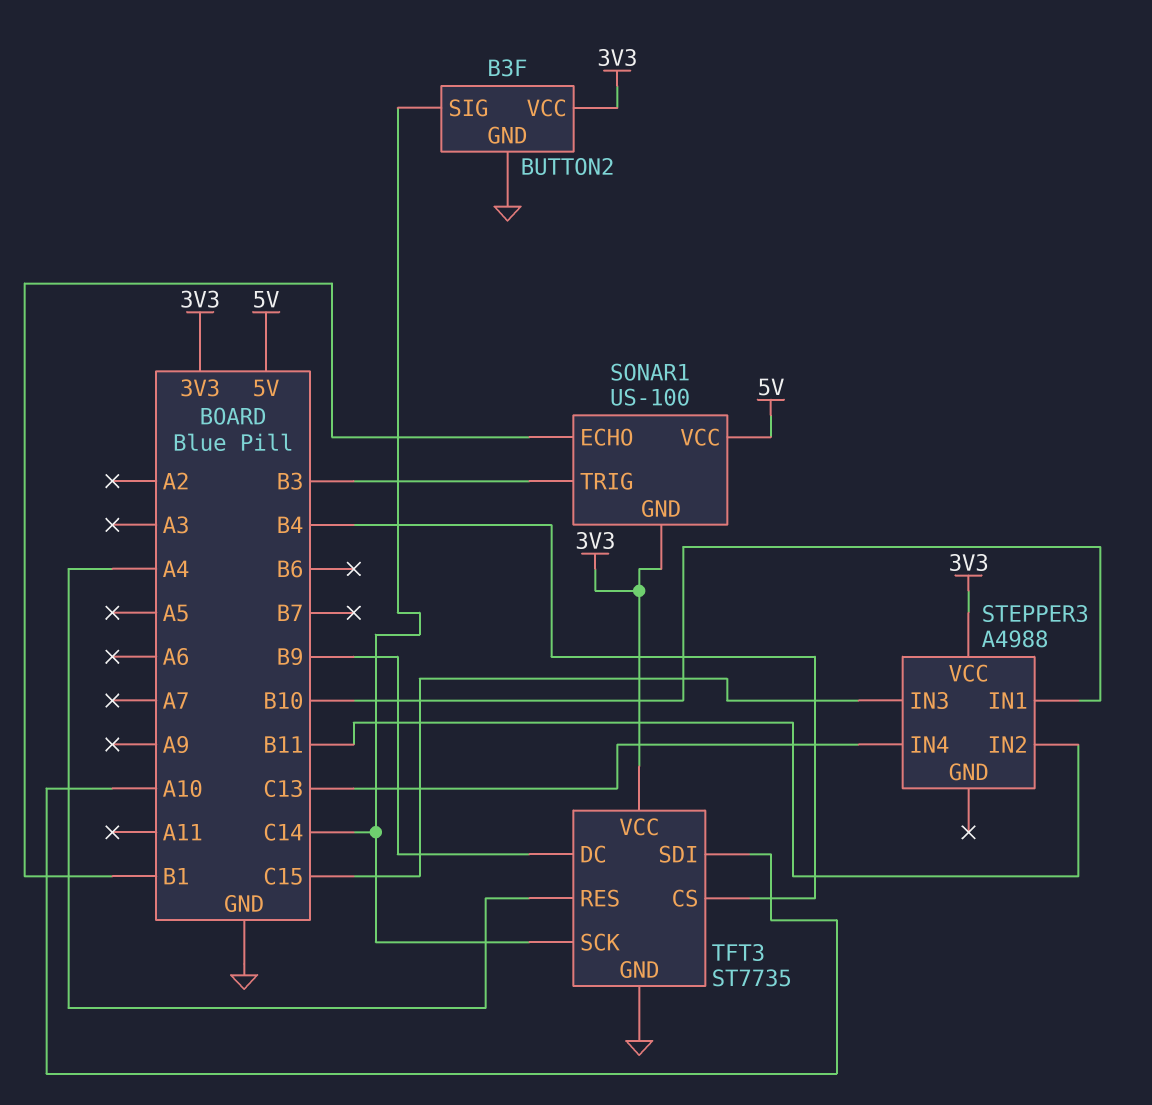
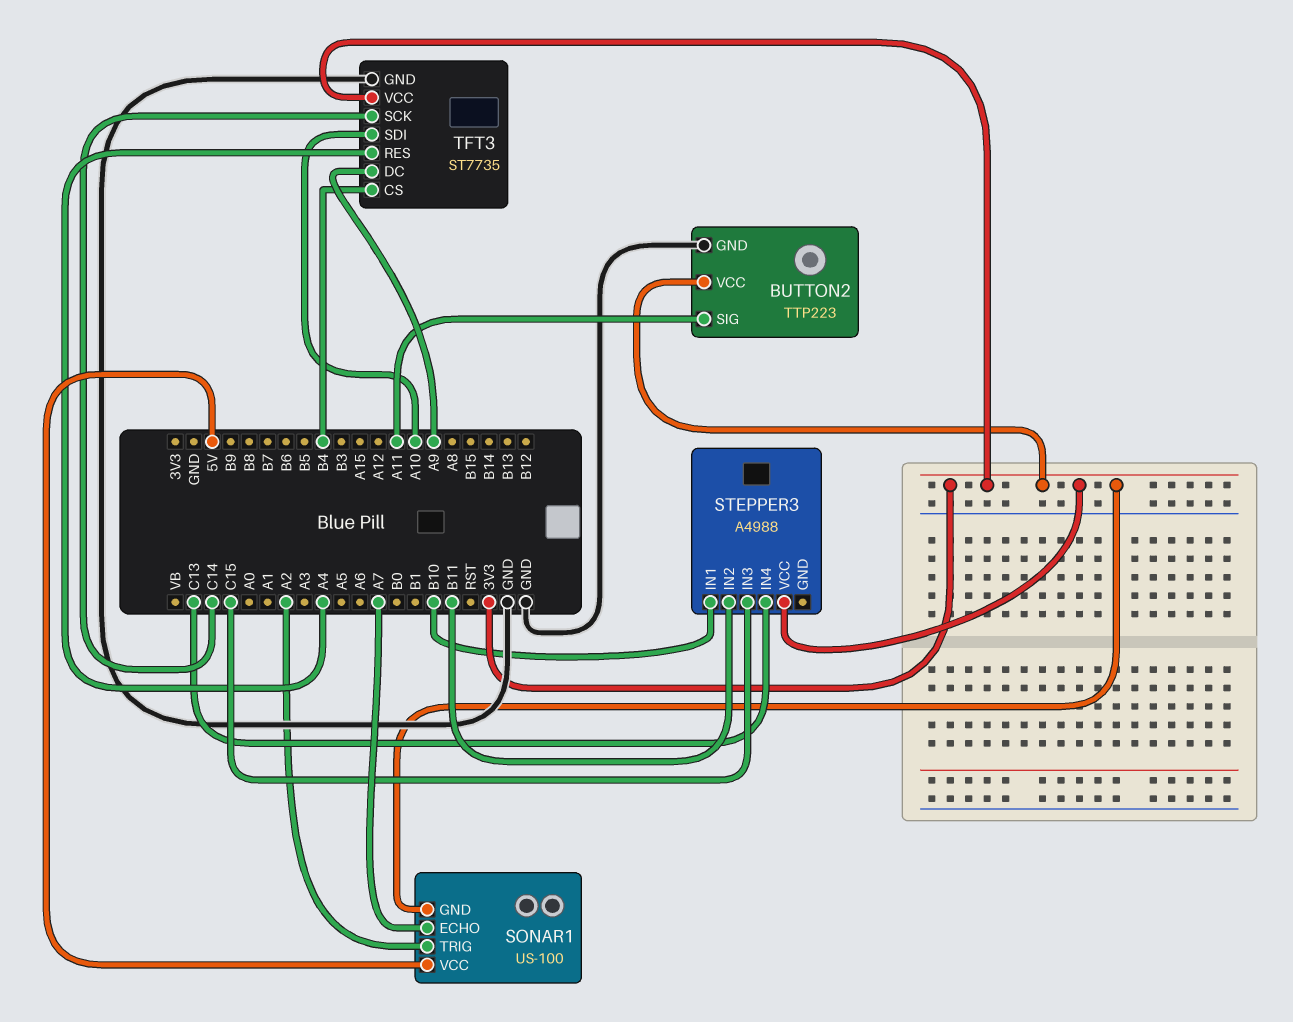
BUTTON2: B3F -> TTP223
BUTTON2 pin SIG: C14 -> A11
SONAR1 pin ECHO: B1 -> A7
SONAR1 pin TRIG: B3 -> A2
TFT3 pin DC: B9 -> A9

